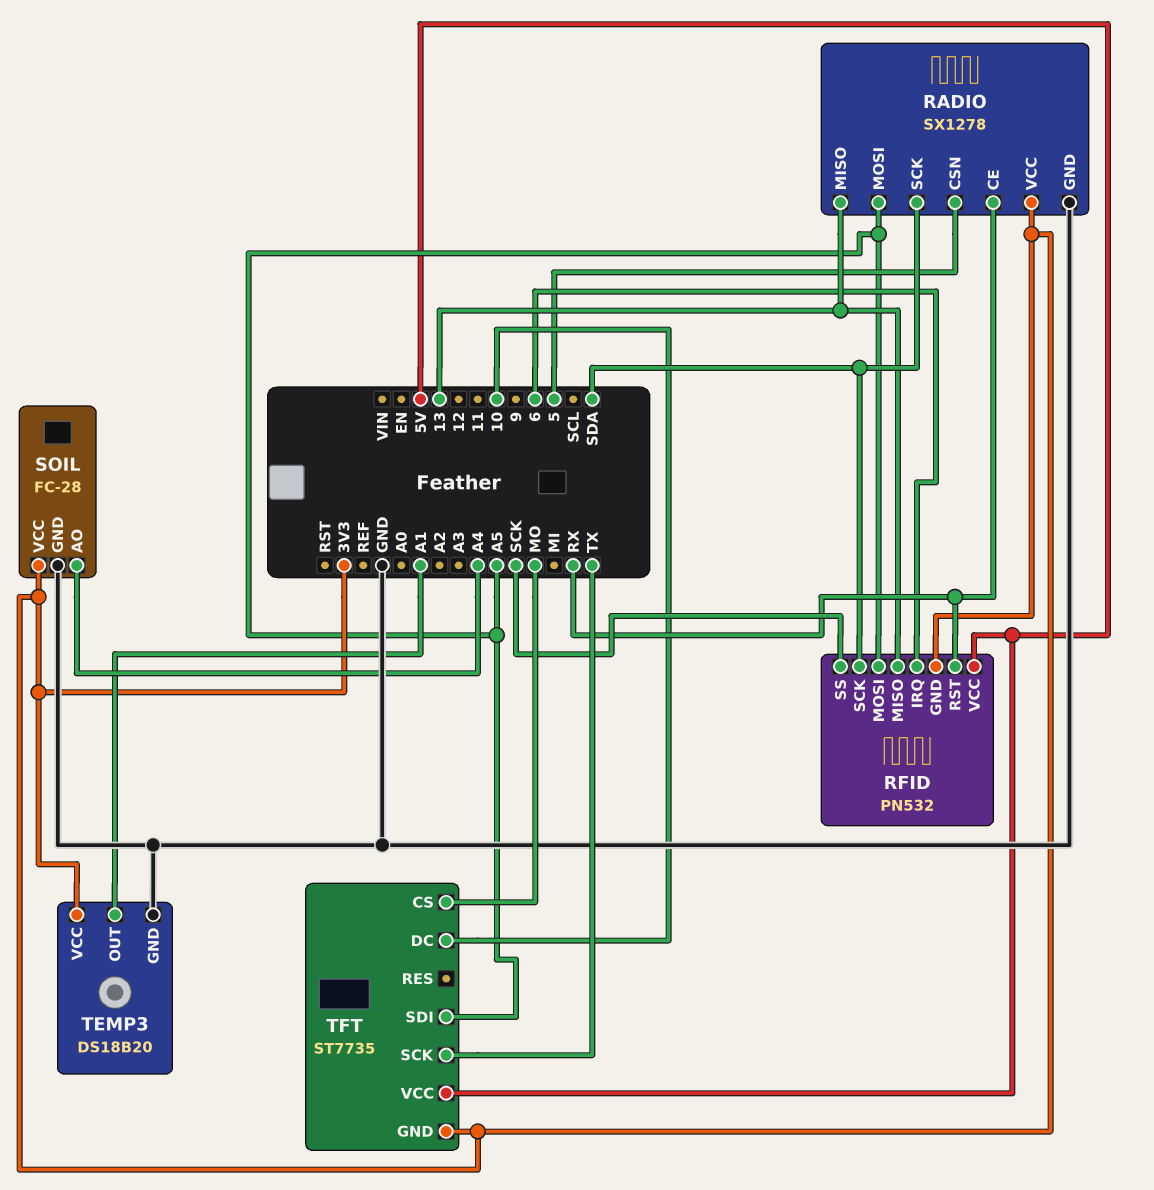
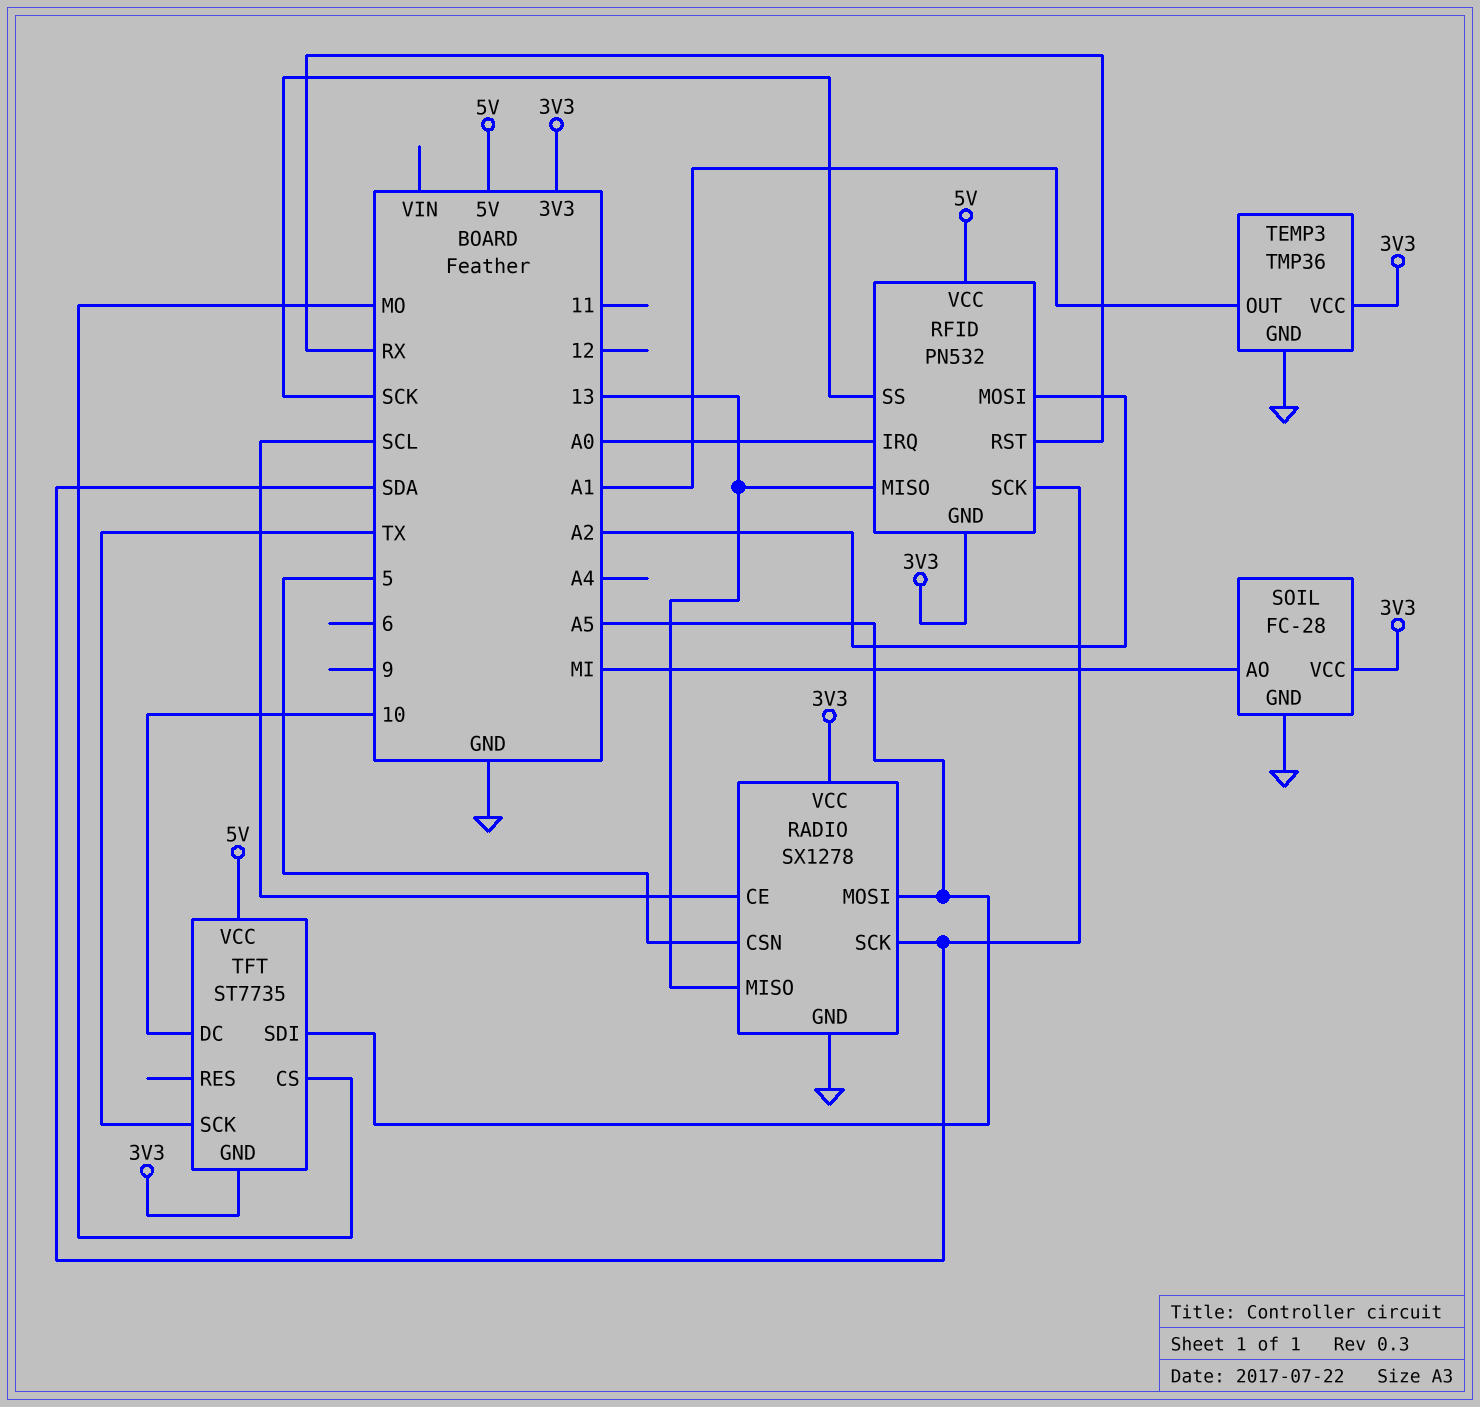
RADIO pin CE: RX -> SCL
RFID pin IRQ: 6 -> A0
RFID pin MOSI: A5 -> A2
SOIL pin AO: A4 -> MI
TEMP3: DS18B20 -> TMP36

